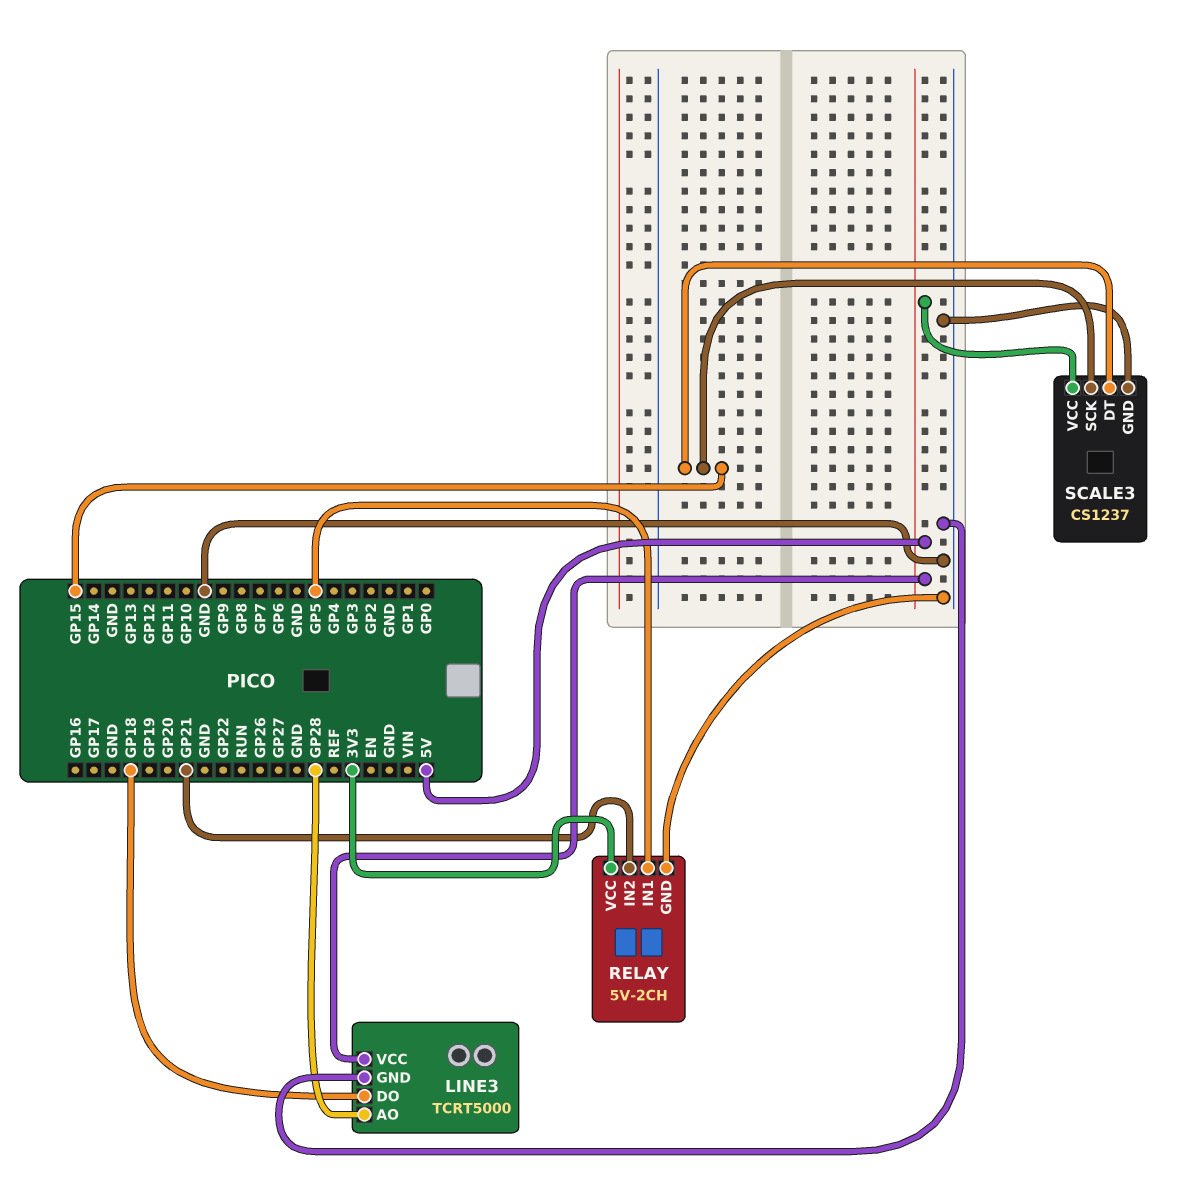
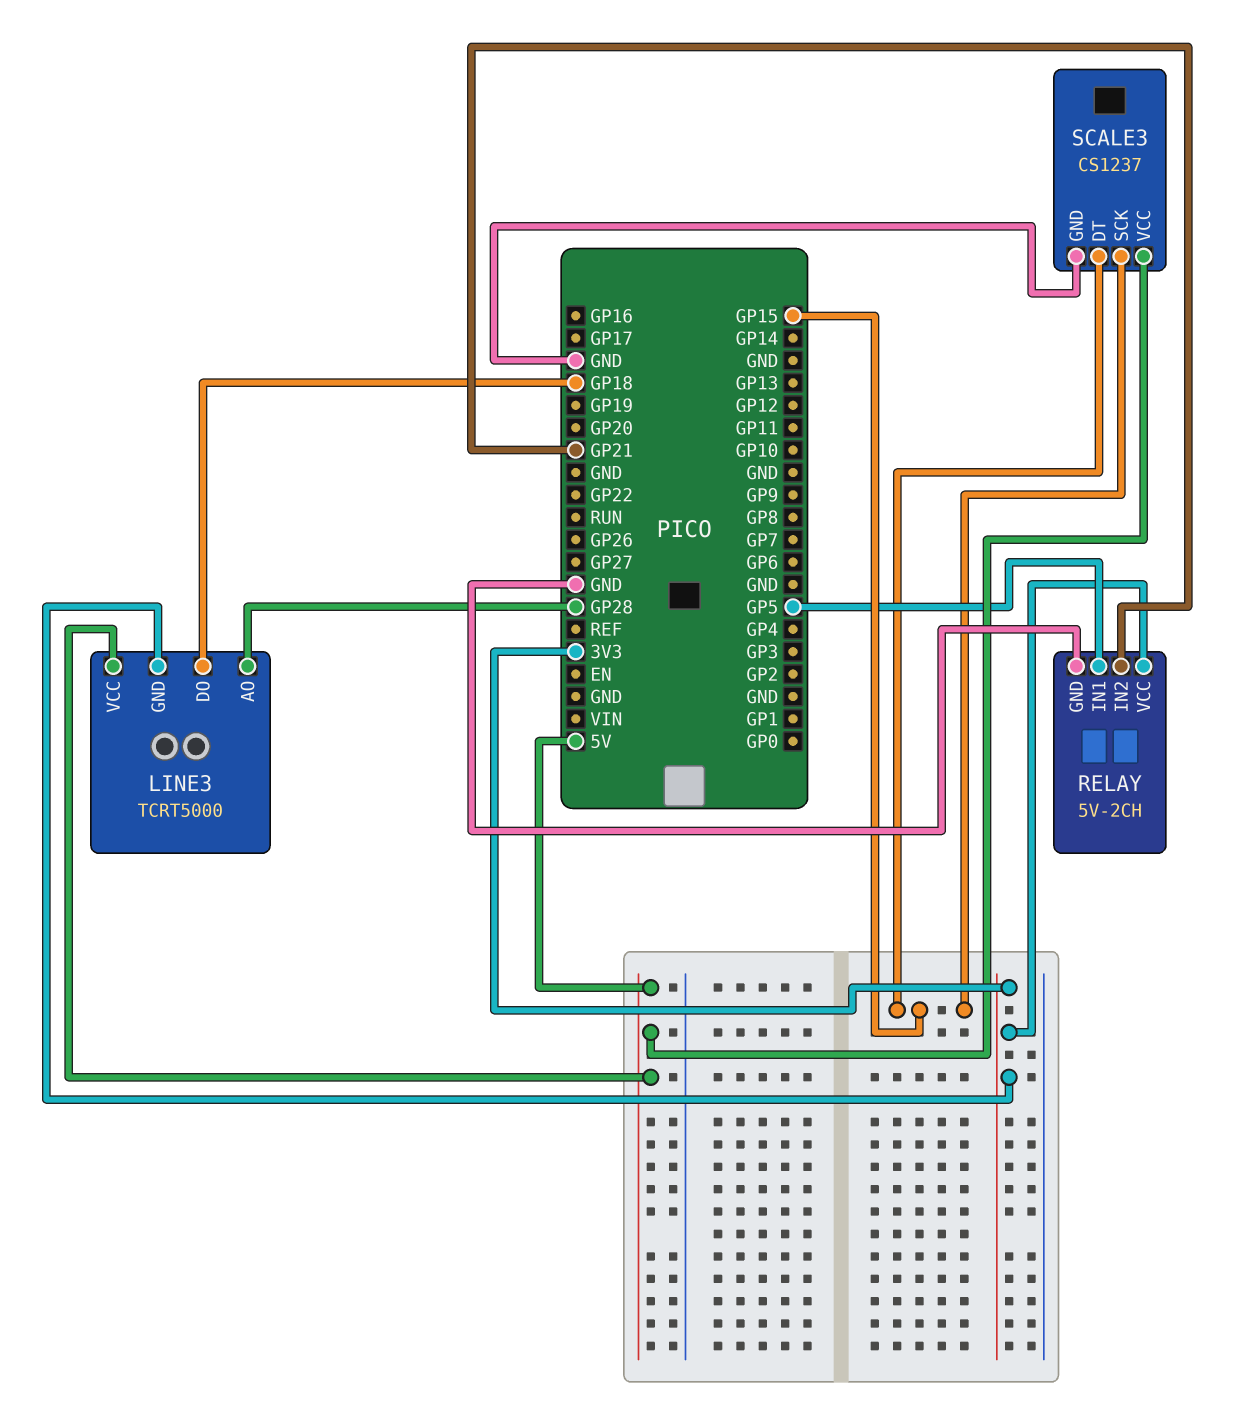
LINE3 pin GND: GND -> 3V3

